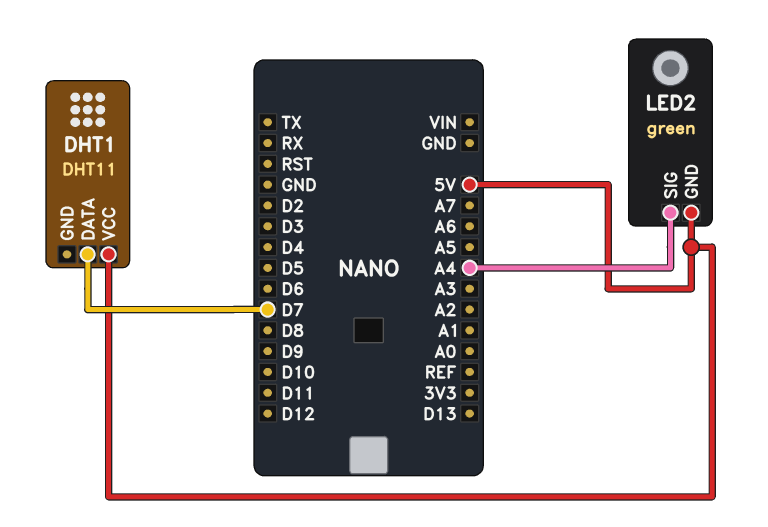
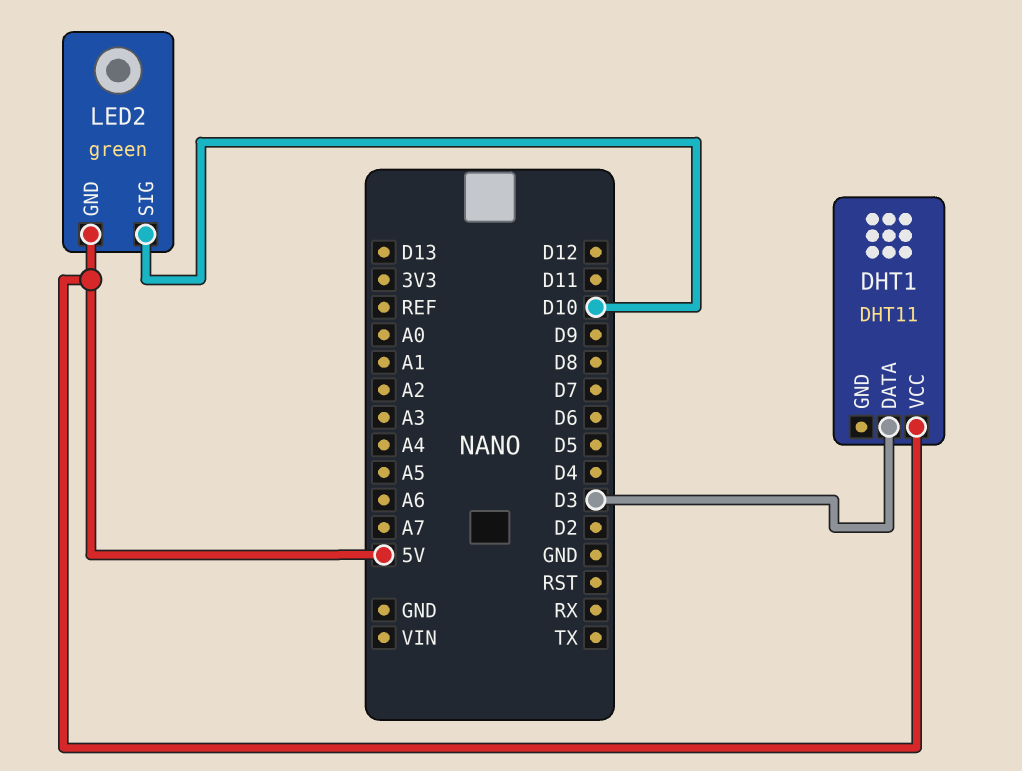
DHT1 pin DATA: D7 -> D3
LED2 pin SIG: A4 -> D10

